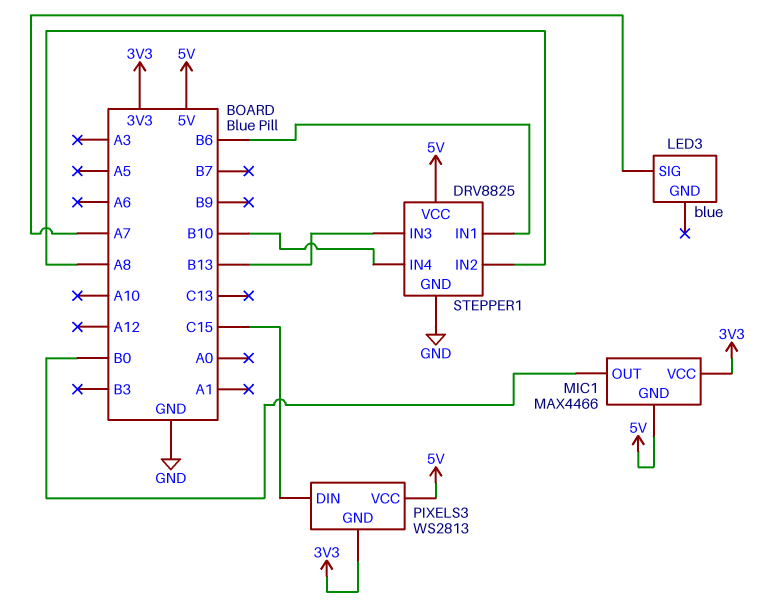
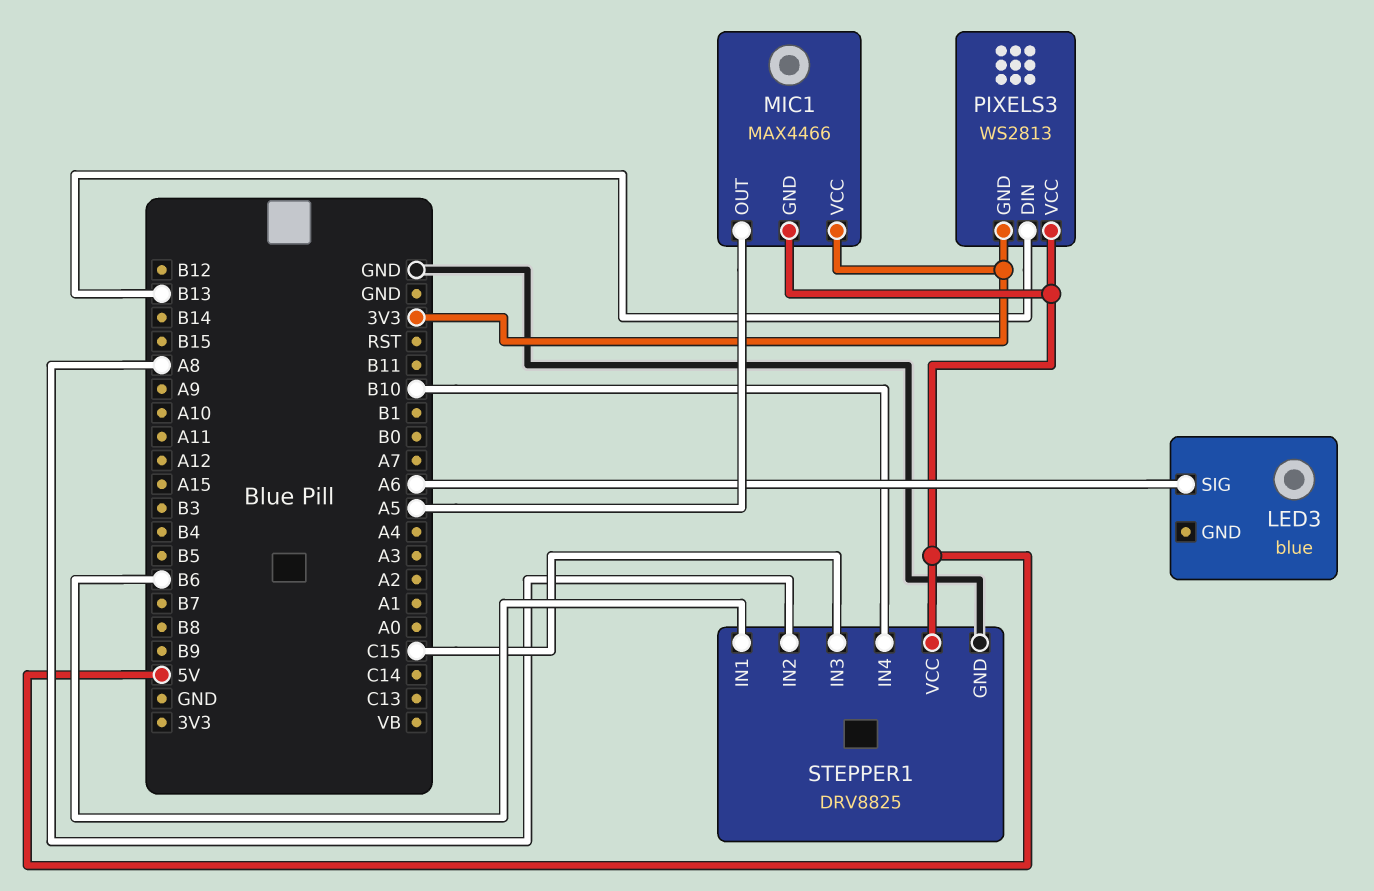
LED3 pin SIG: A7 -> A6
MIC1 pin OUT: B0 -> A5
PIXELS3 pin DIN: C15 -> B13
STEPPER1 pin IN3: B13 -> C15

